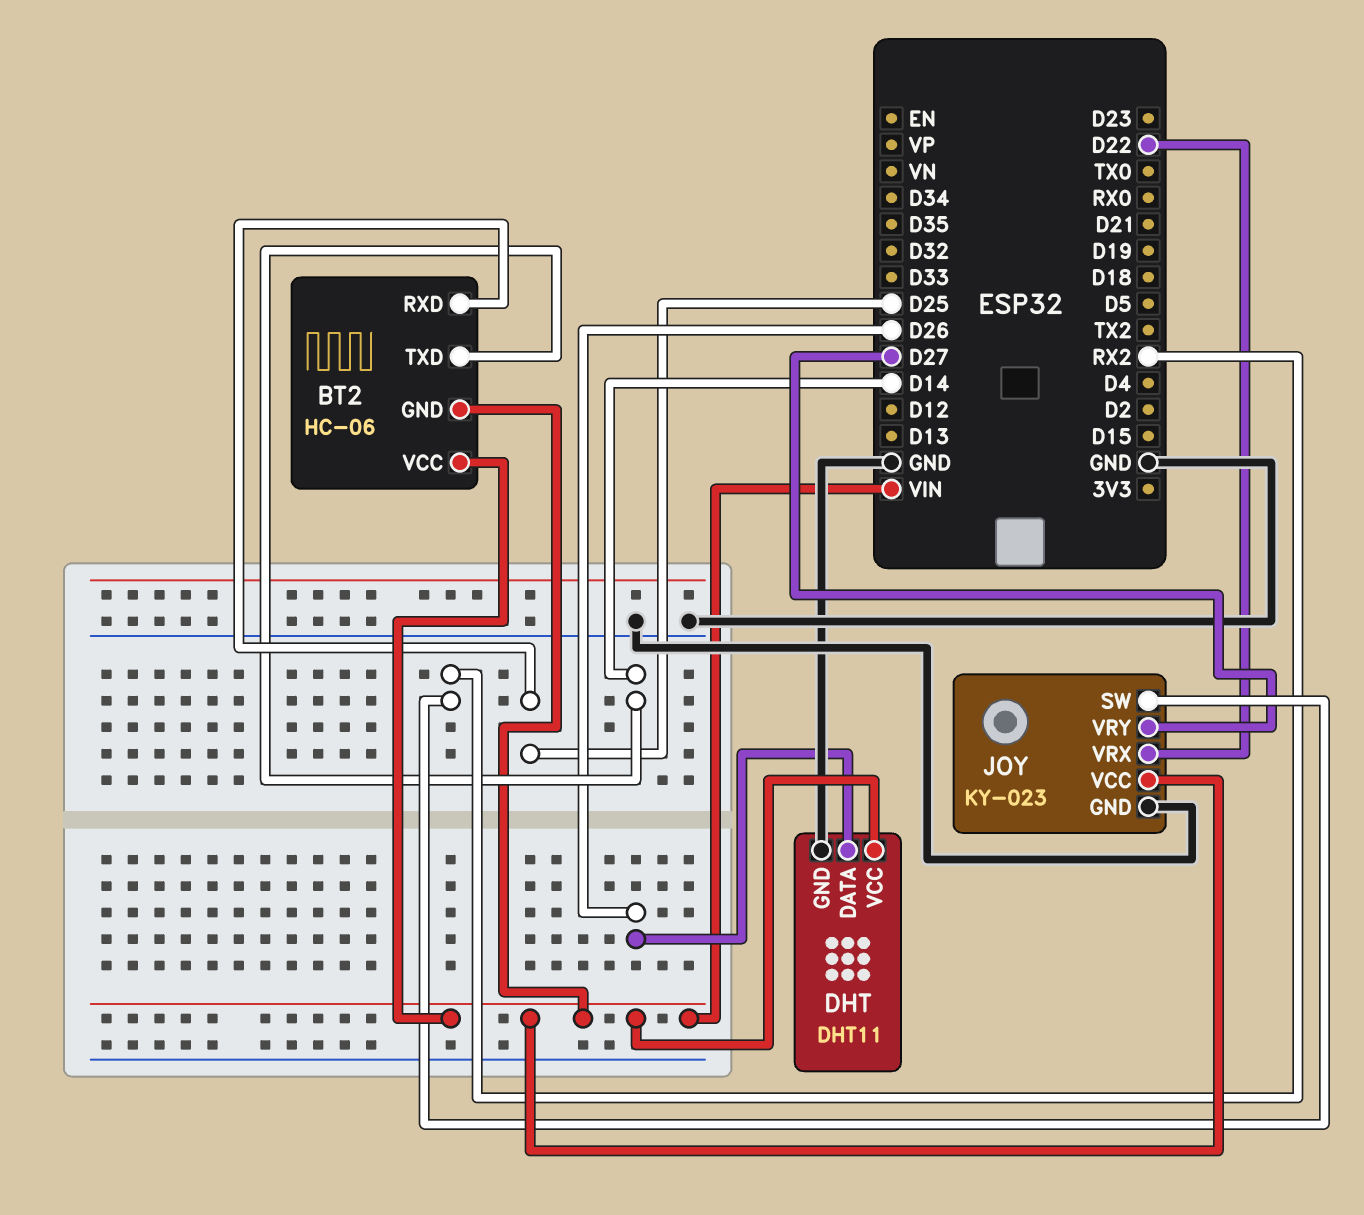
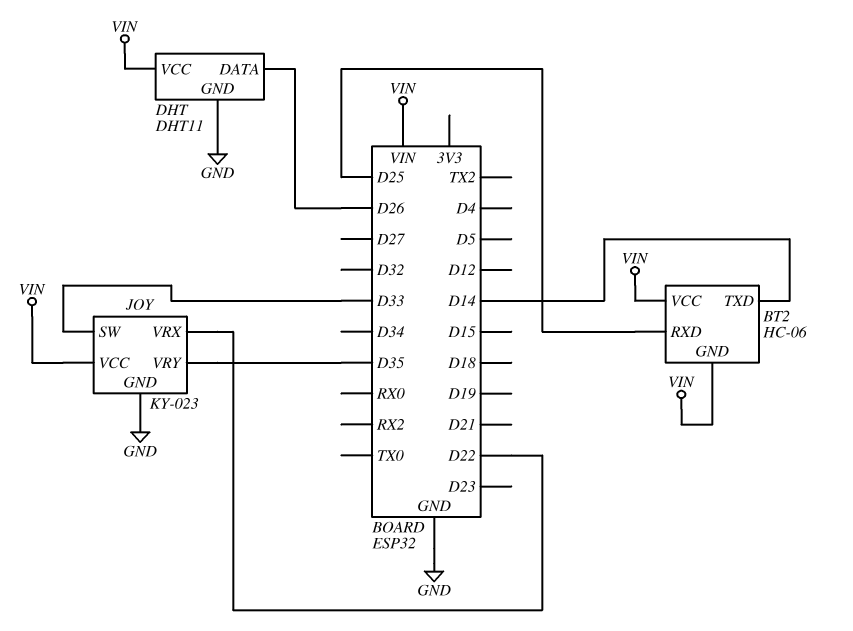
JOY pin SW: RX2 -> D33
JOY pin VRY: D27 -> D35

